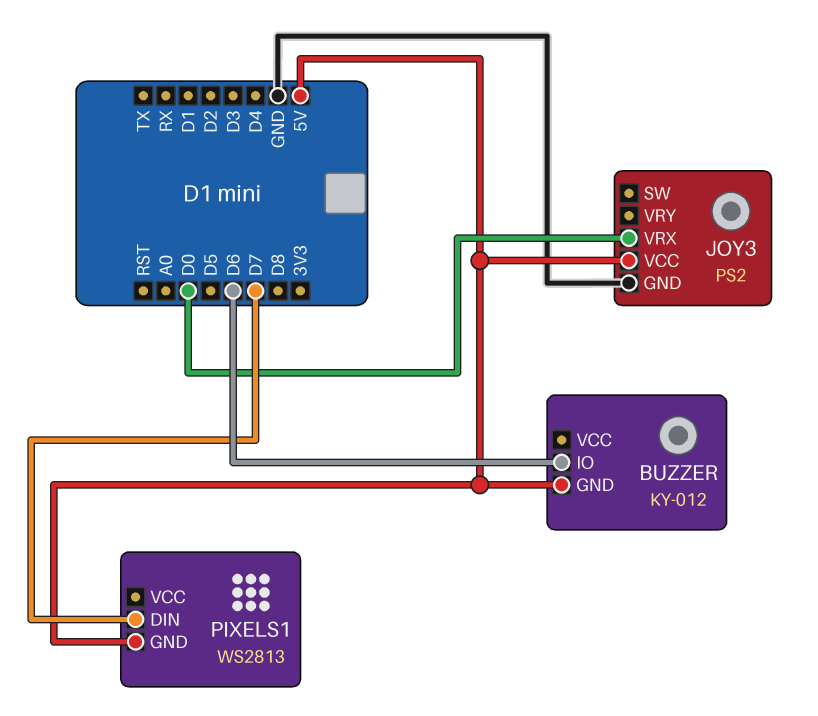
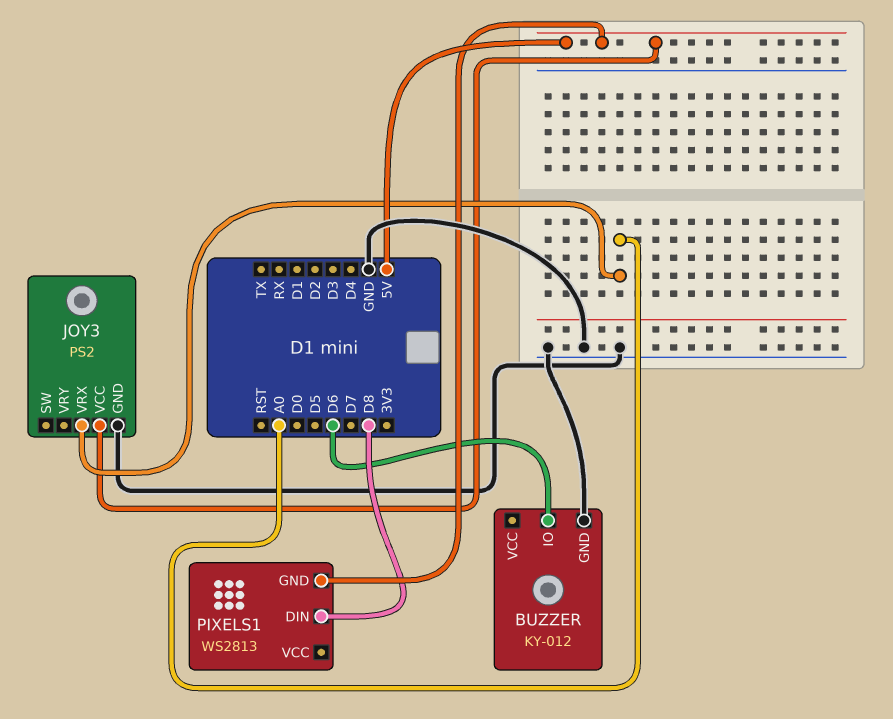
BUZZER pin GND: 5V -> GND
JOY3 pin VRX: D0 -> A0
PIXELS1 pin DIN: D7 -> D8

